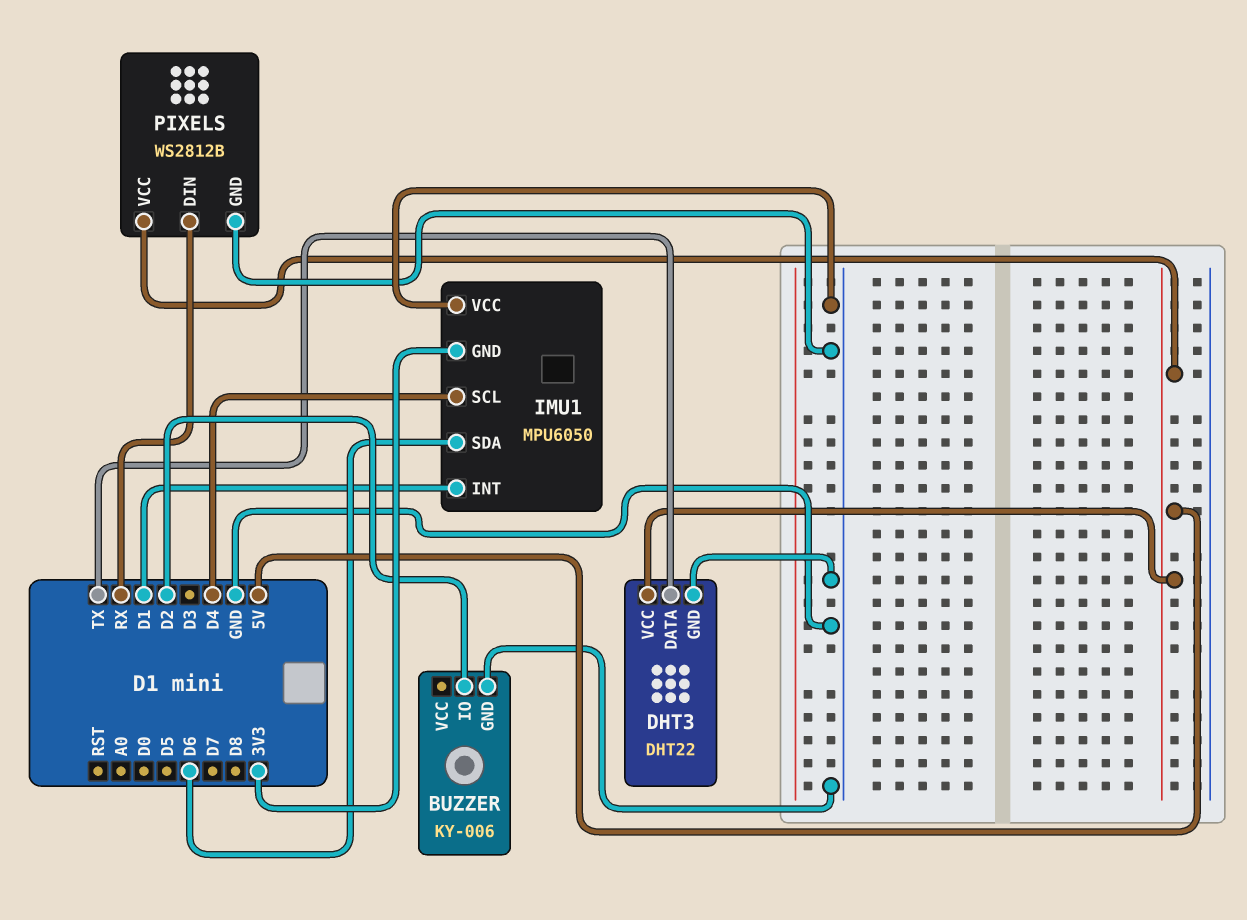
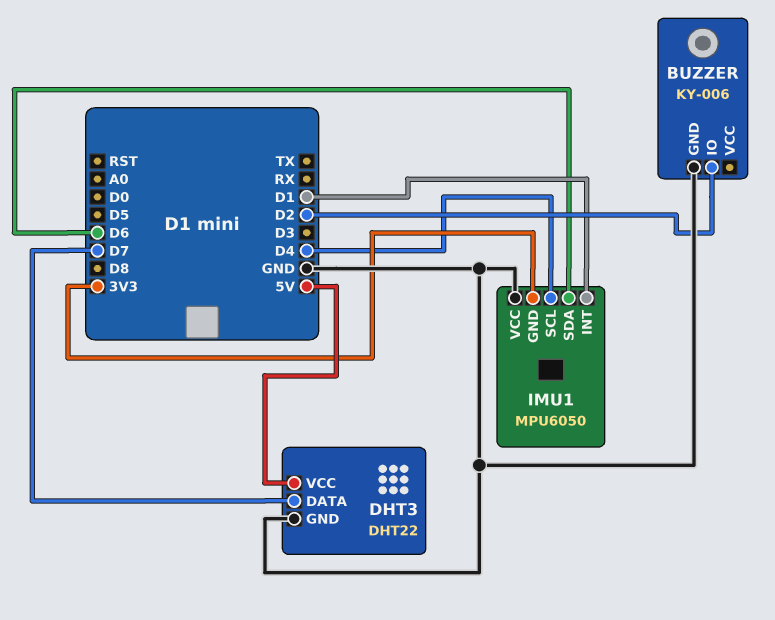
DHT3 pin DATA: TX -> D7
PIXELS: WS2812B -> none
PIXELS pin DIN: RX -> none
PIXELS pin GND: GND -> none
PIXELS pin VCC: 5V -> none

